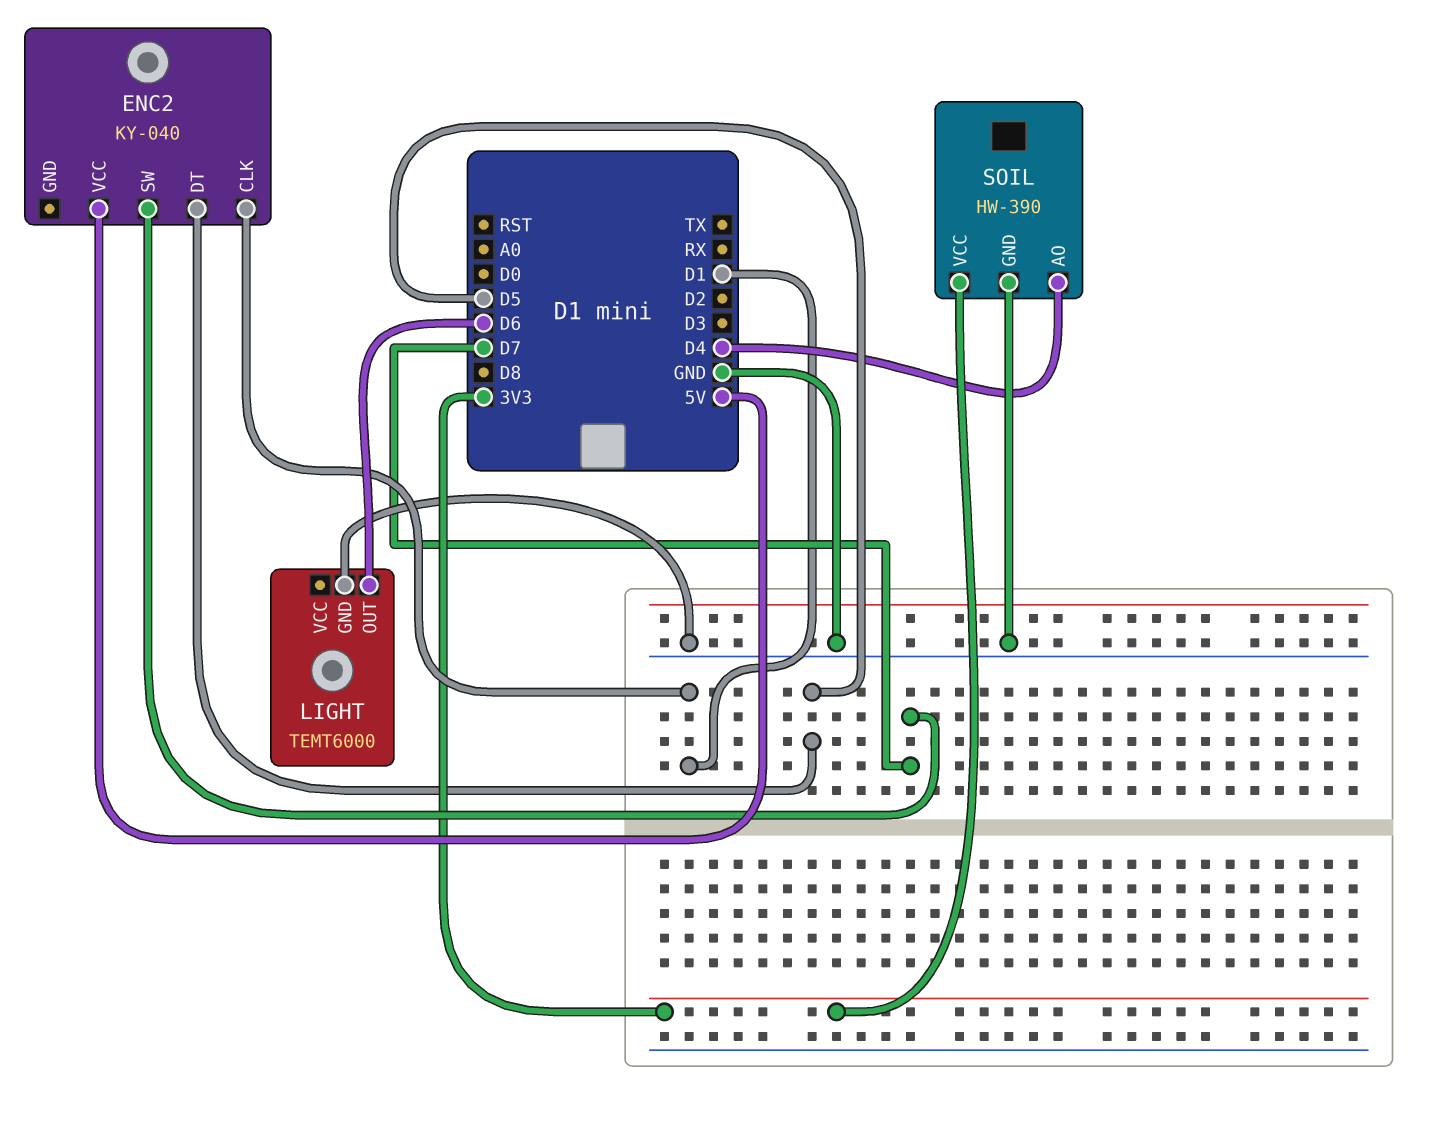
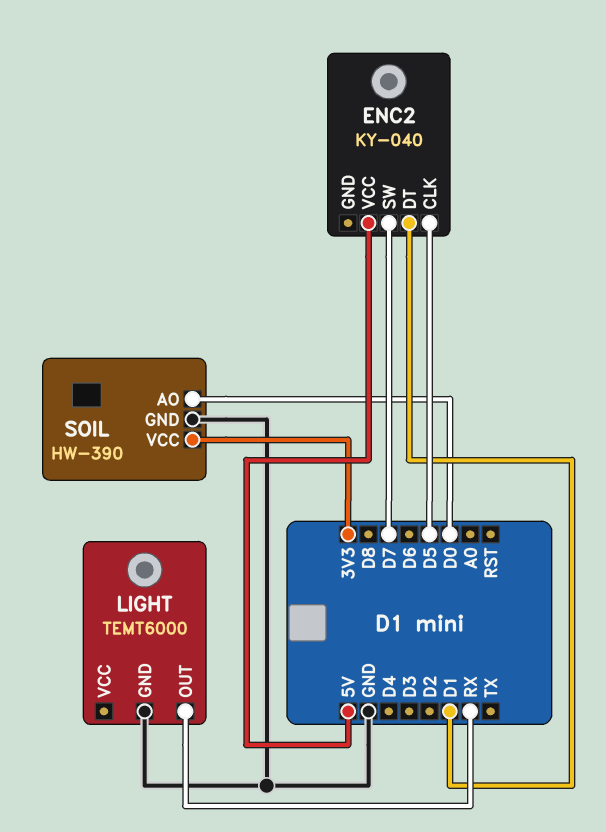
ENC2 pin CLK: D1 -> D5
ENC2 pin DT: D5 -> D1
LIGHT pin OUT: D6 -> RX
SOIL pin AO: D4 -> D0

